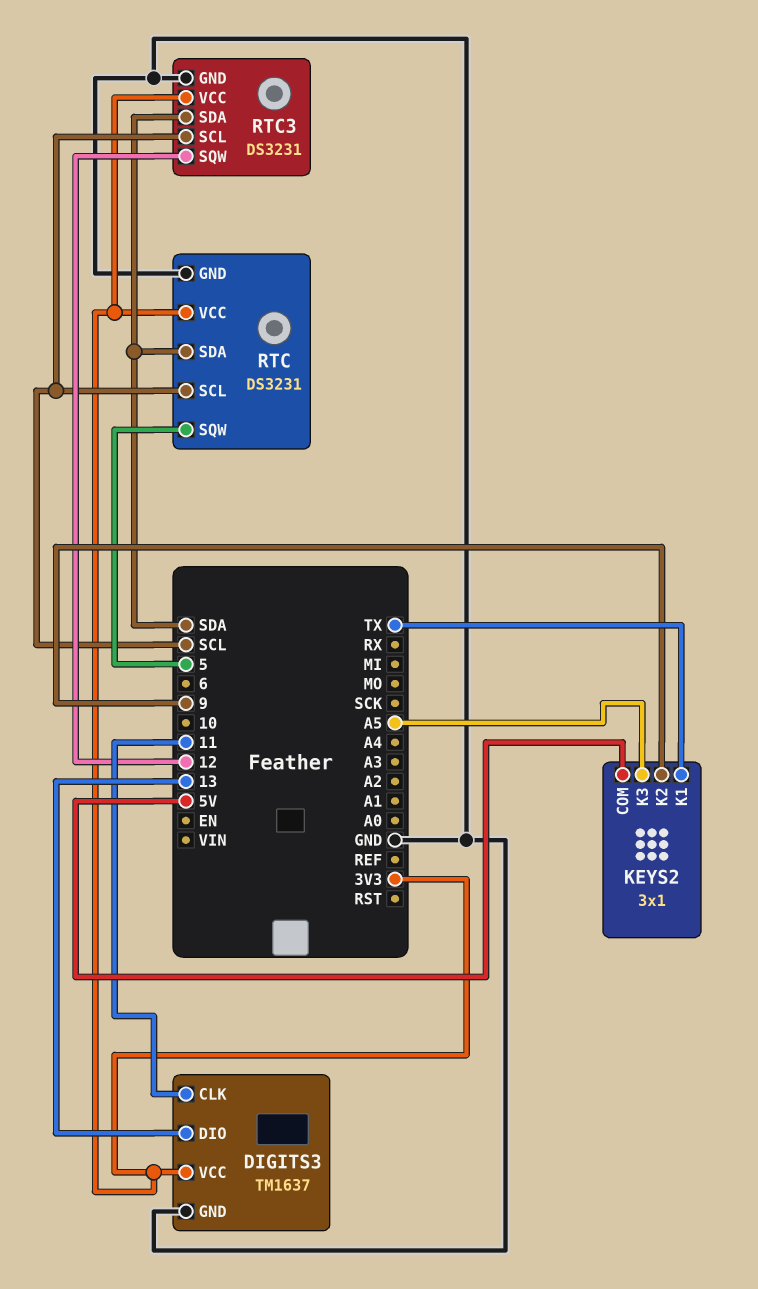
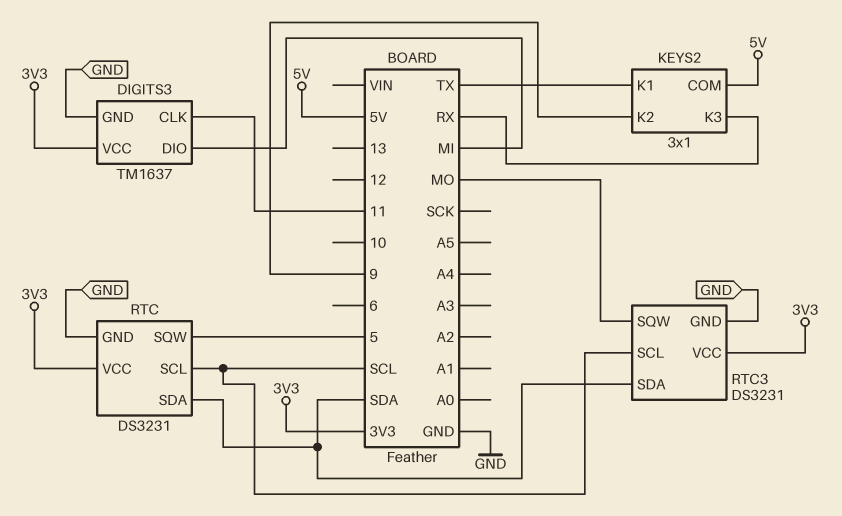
DIGITS3 pin DIO: 13 -> MI
KEYS2 pin K3: A5 -> RX
RTC3 pin SQW: 12 -> MO

